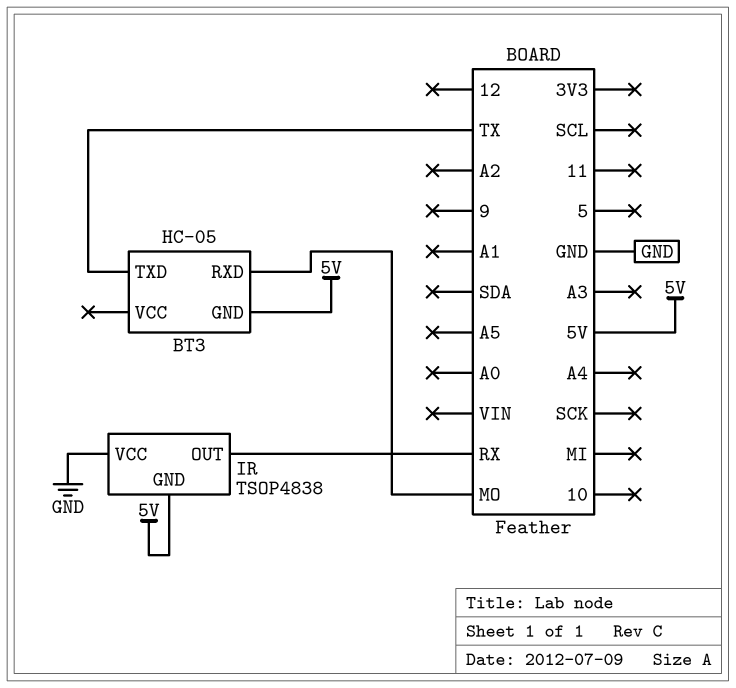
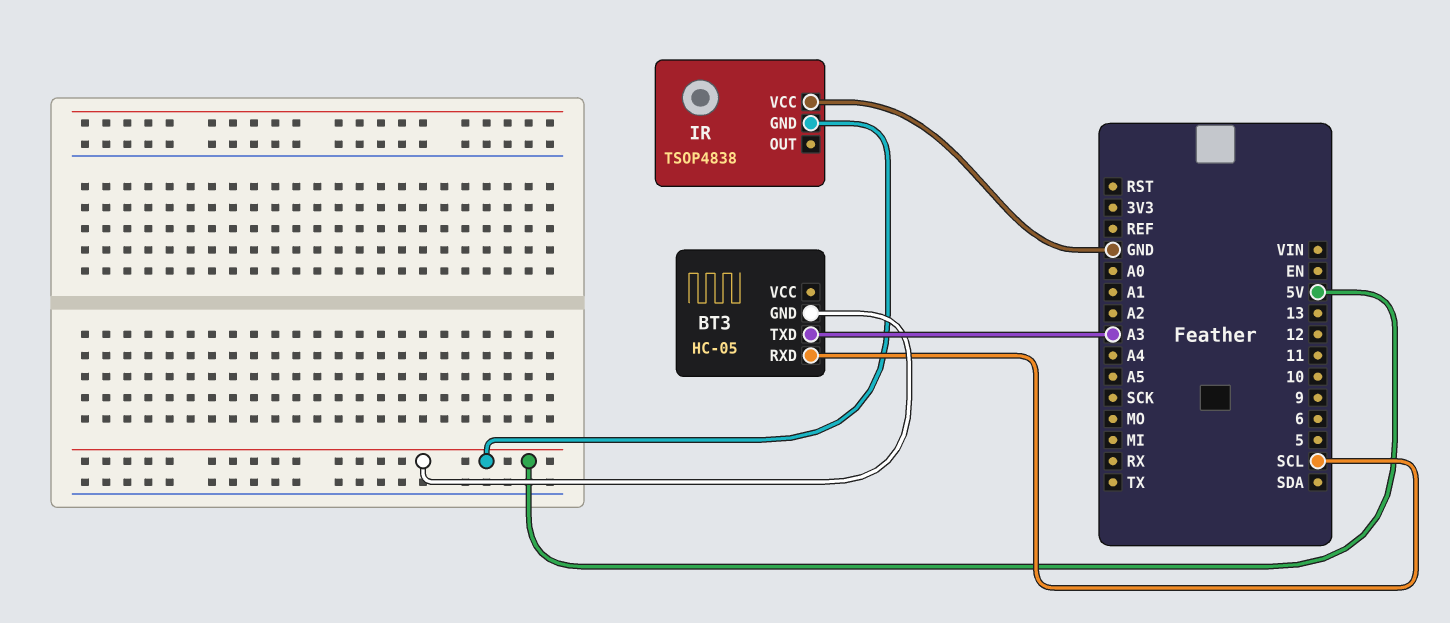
BT3 pin RXD: MO -> SCL
BT3 pin TXD: TX -> A3
IR pin OUT: RX -> none

